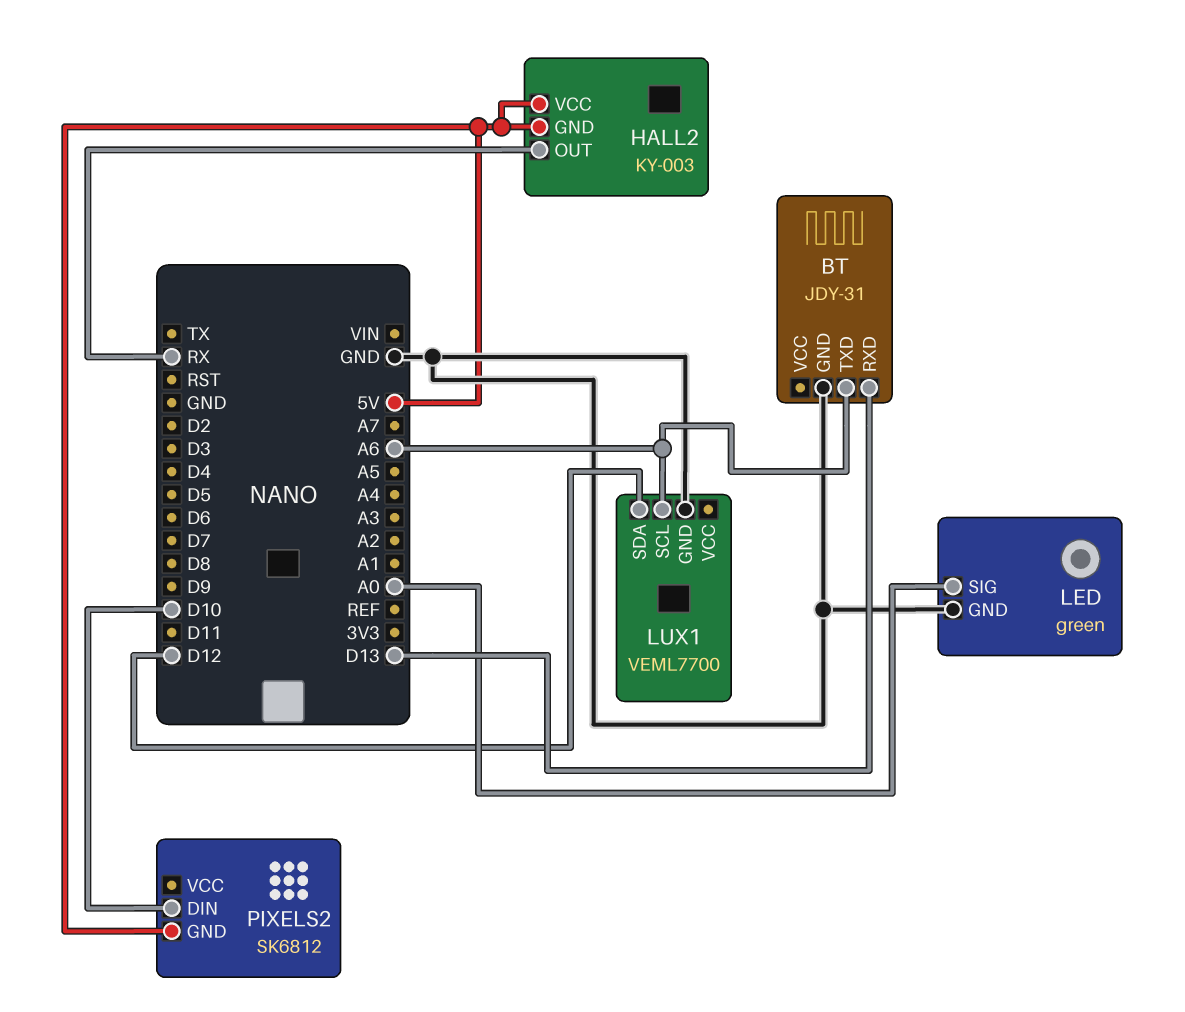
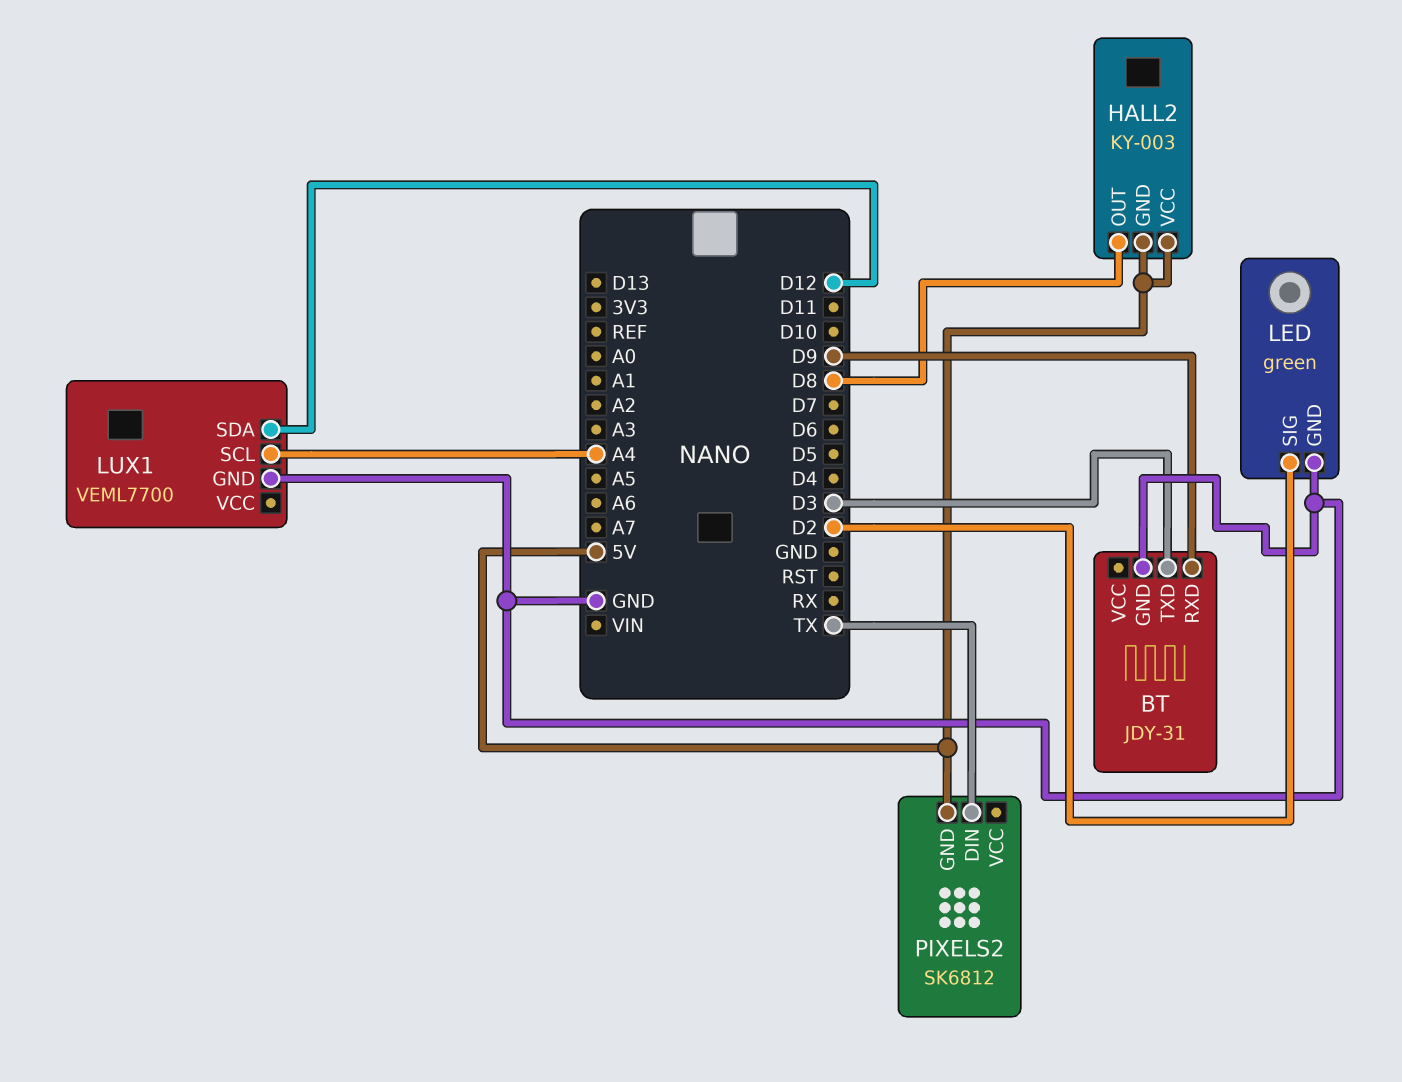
BT pin RXD: D13 -> D9
BT pin TXD: A6 -> D3
HALL2 pin OUT: RX -> D8
LED pin SIG: A0 -> D2
LUX1 pin SCL: A6 -> A4
PIXELS2 pin DIN: D10 -> TX

